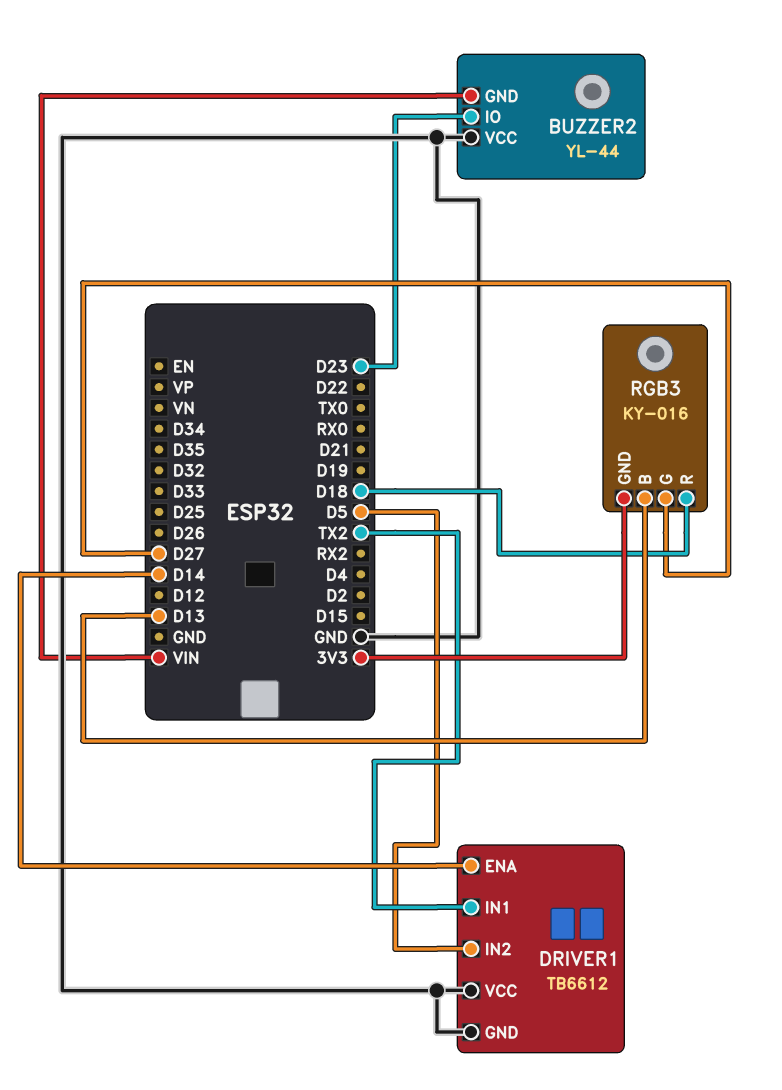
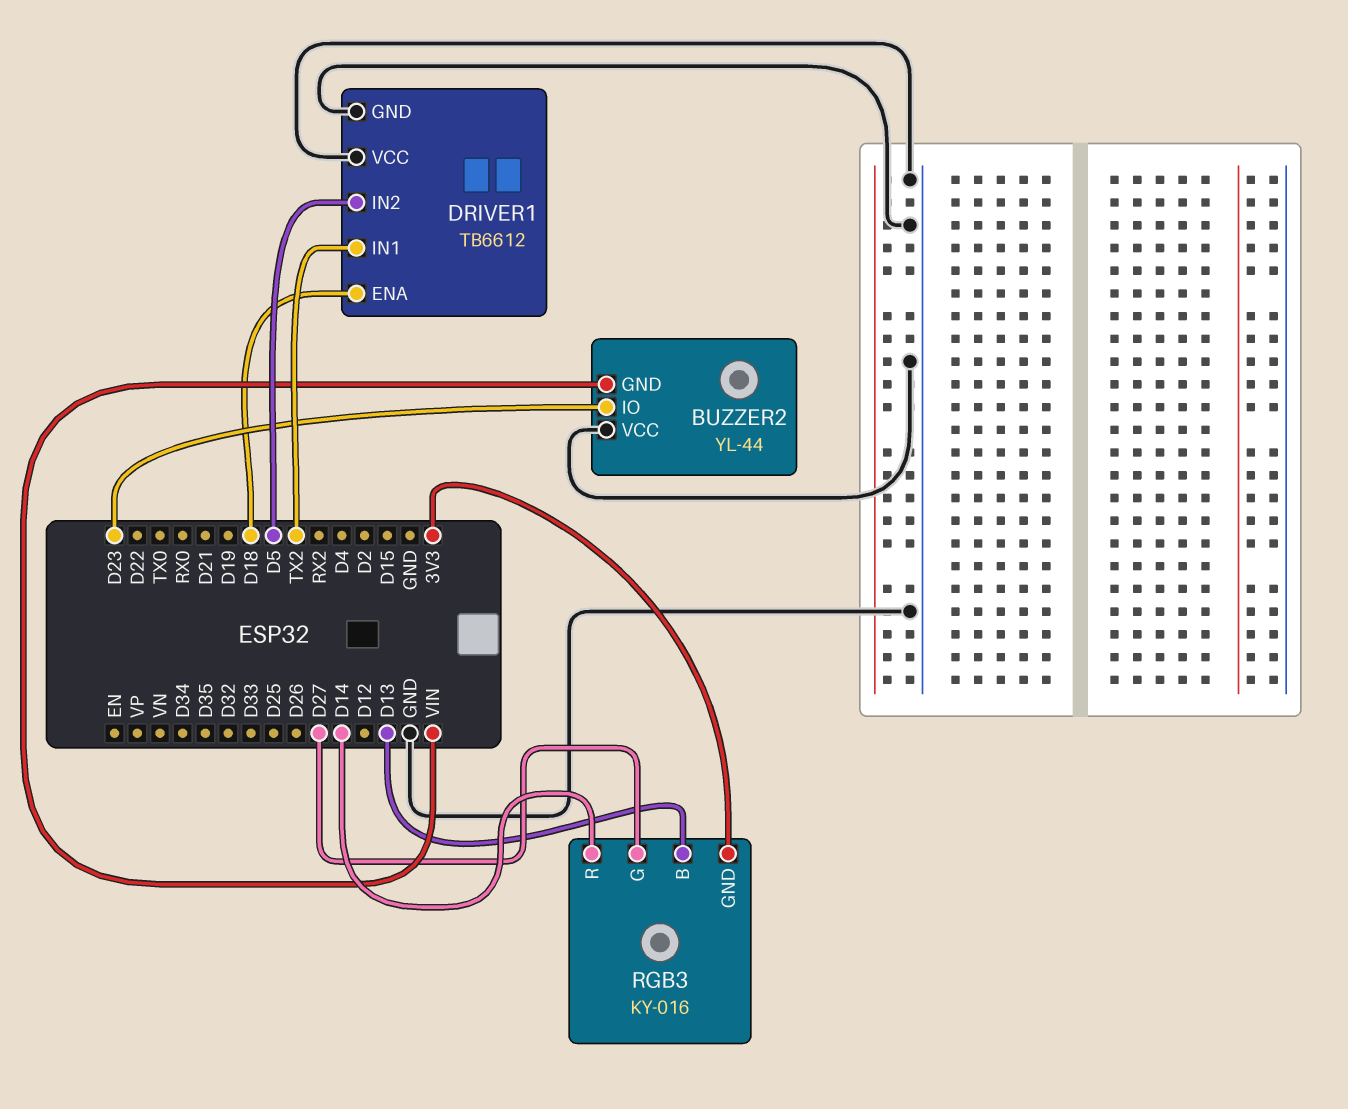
DRIVER1 pin ENA: D14 -> D18
RGB3 pin R: D18 -> D14

